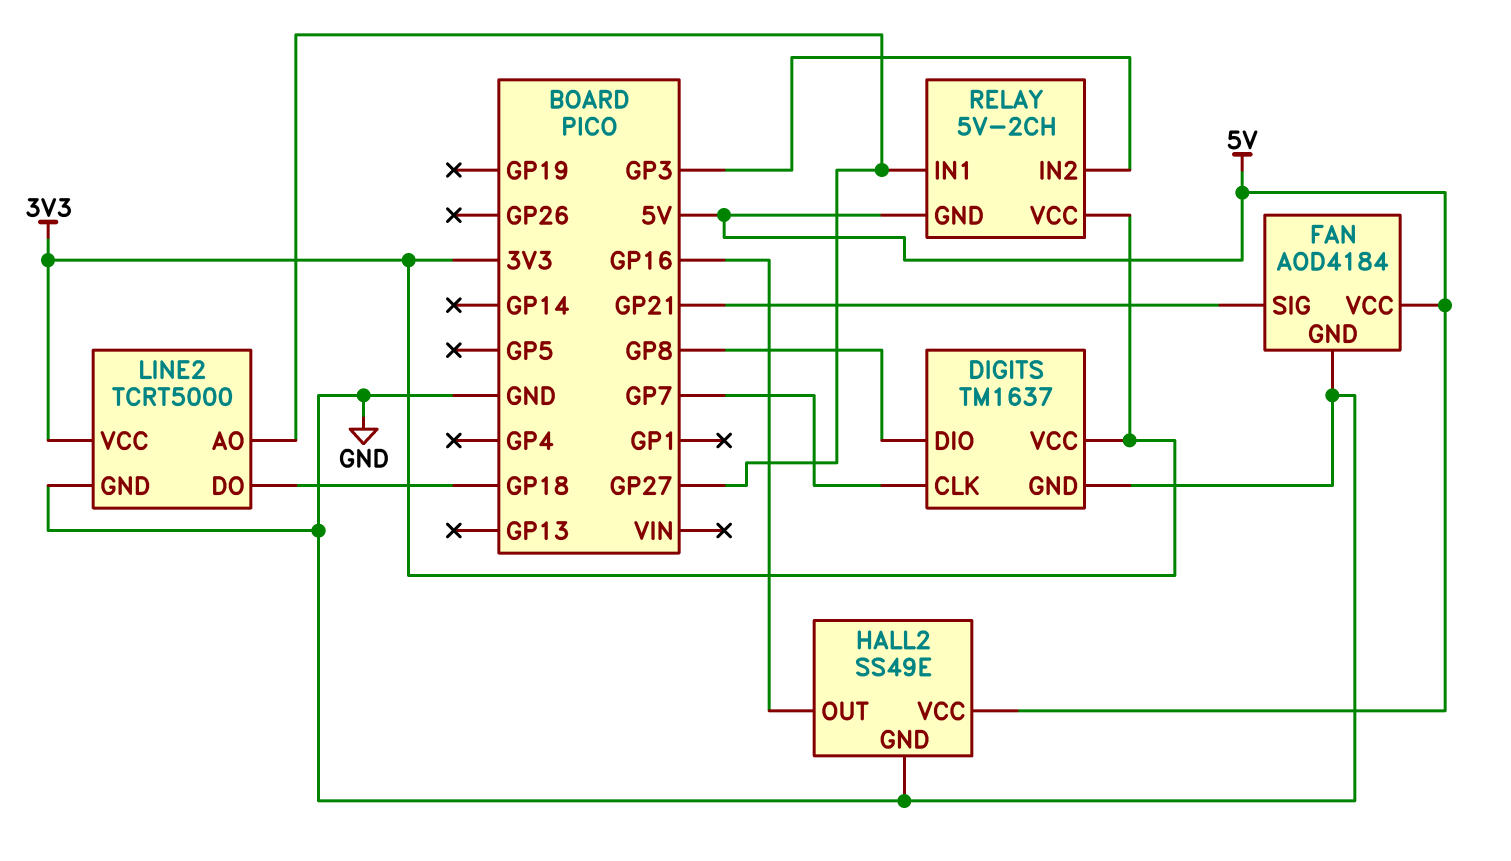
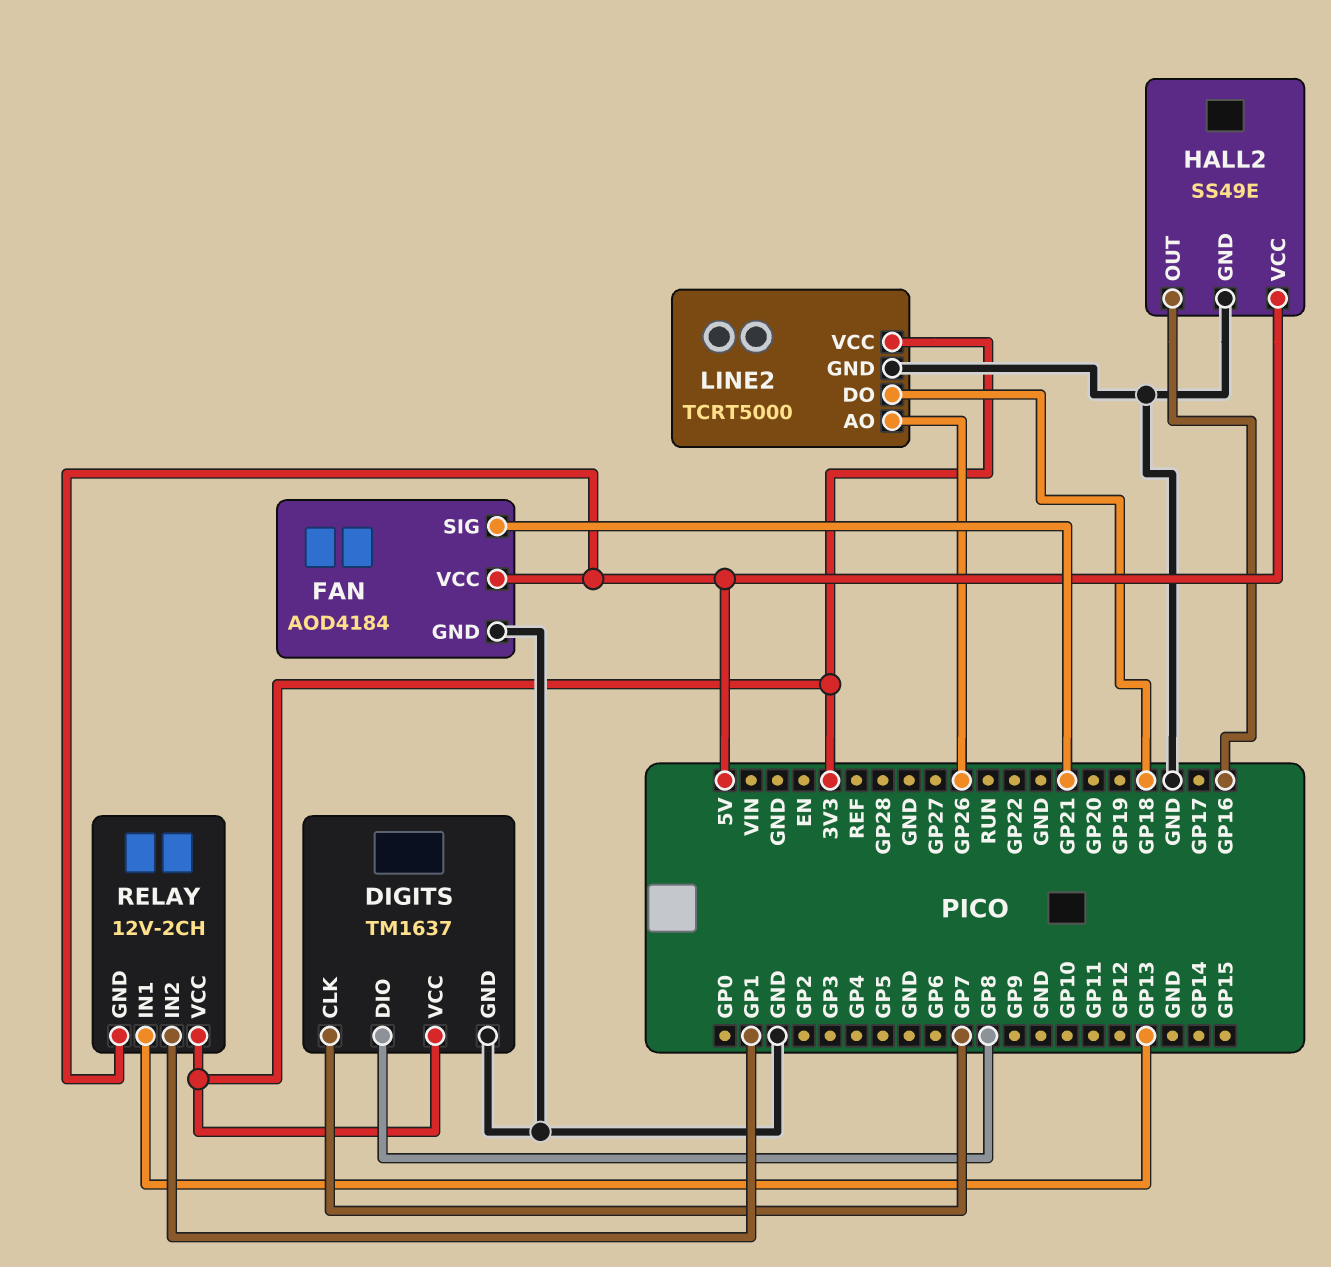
LINE2 pin AO: GP27 -> GP26
RELAY: 5V-2CH -> 12V-2CH
RELAY pin IN1: GP27 -> GP13
RELAY pin IN2: GP3 -> GP1

